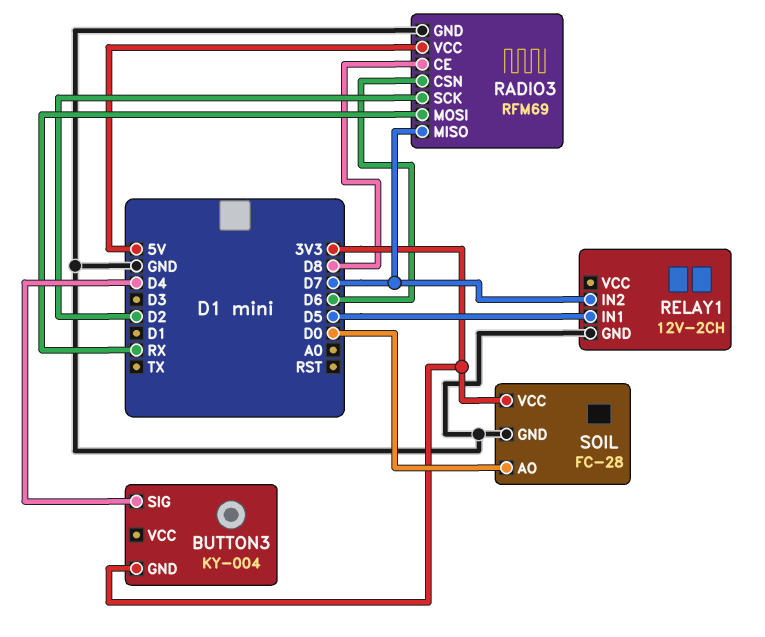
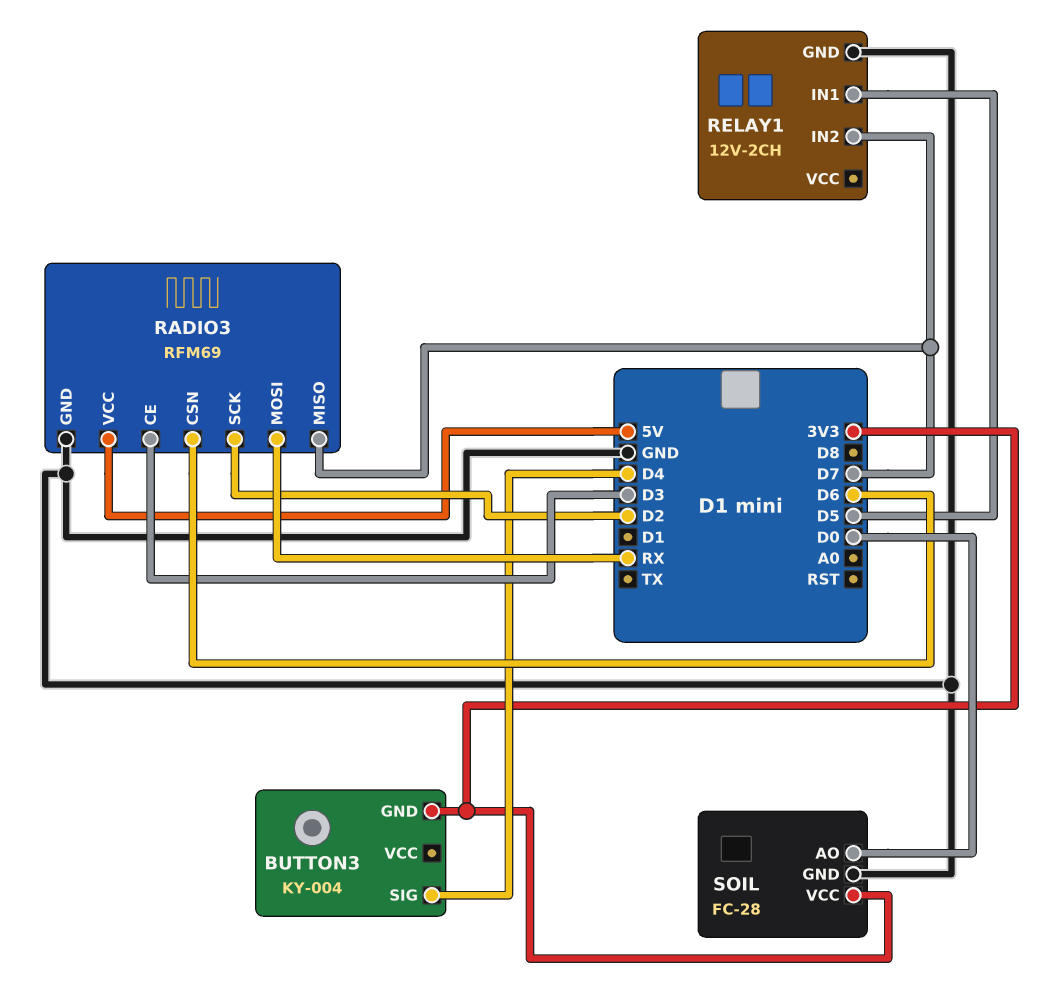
RADIO3 pin CE: D8 -> D3

